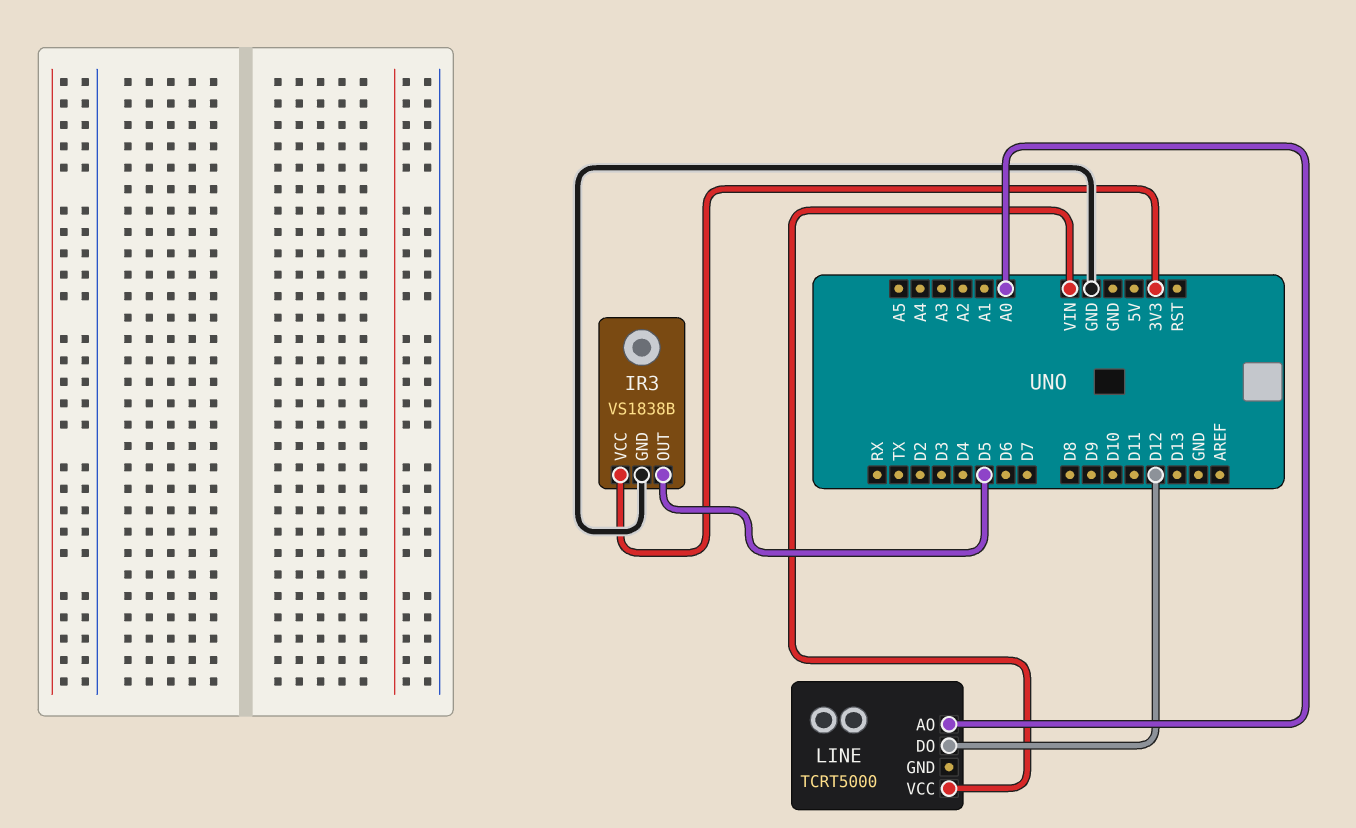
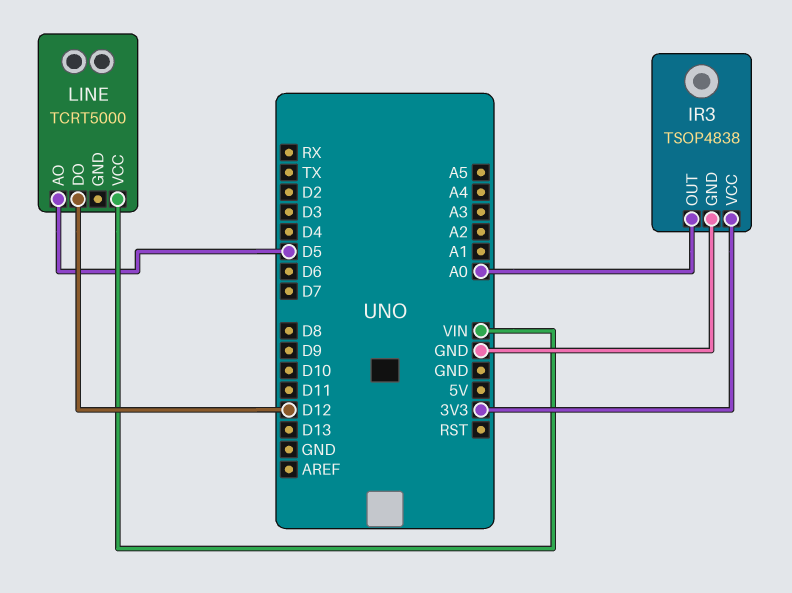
IR3: VS1838B -> TSOP4838
IR3 pin OUT: D5 -> A0
LINE pin AO: A0 -> D5

